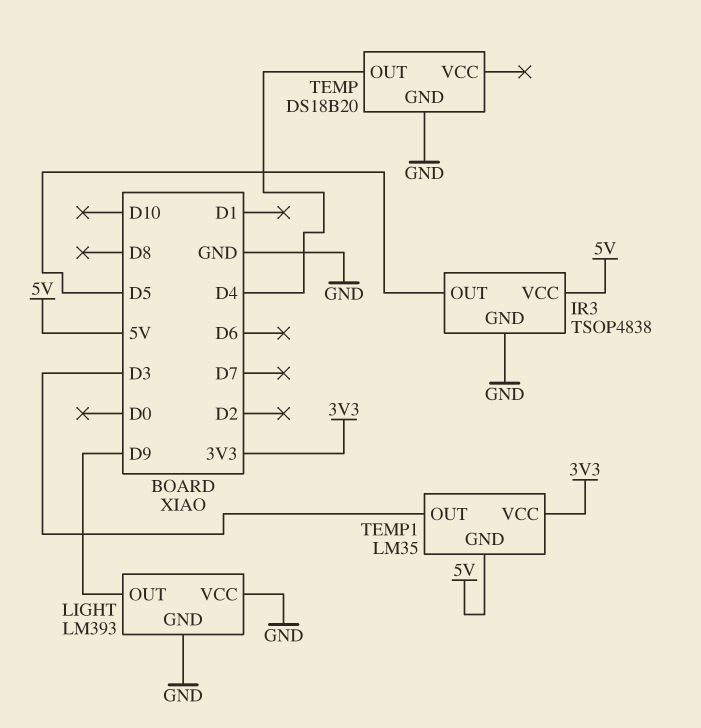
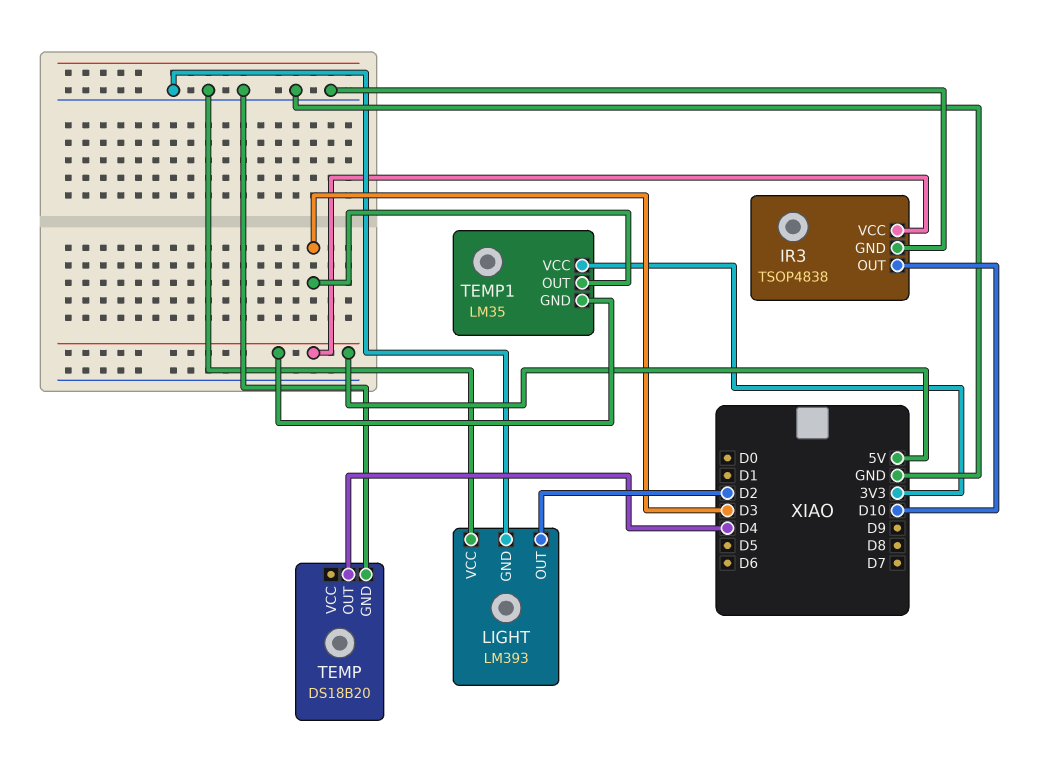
IR3 pin OUT: D5 -> D10
LIGHT pin OUT: D9 -> D2

